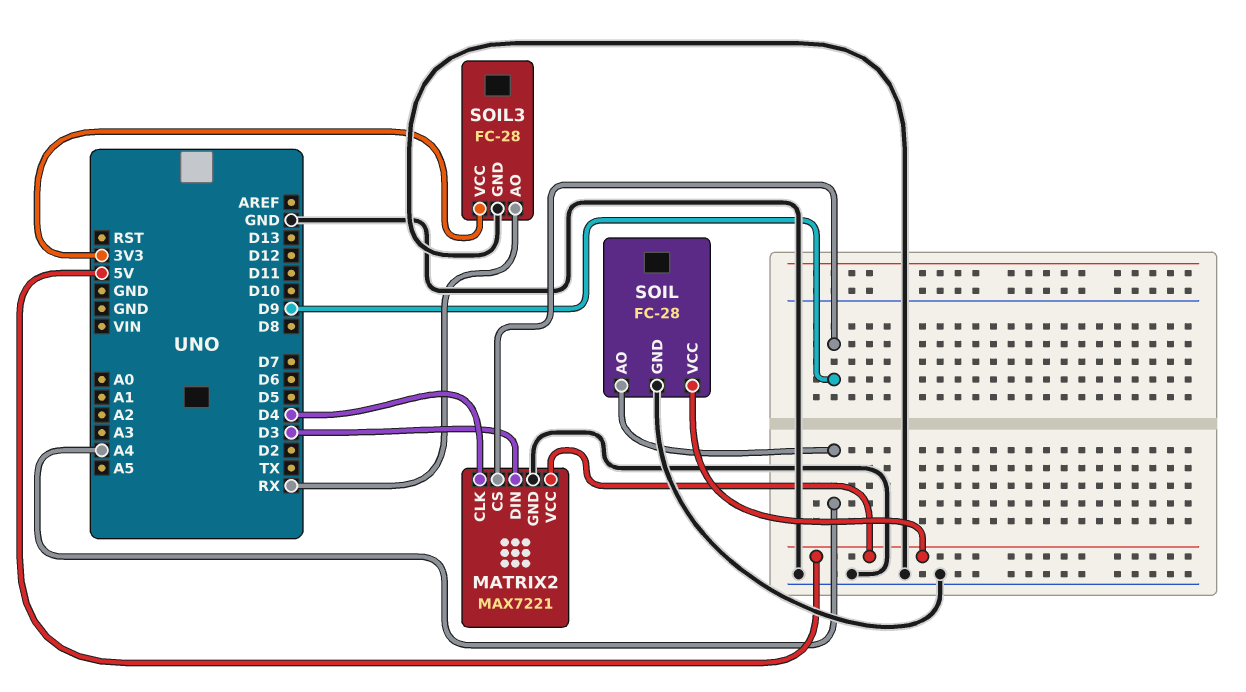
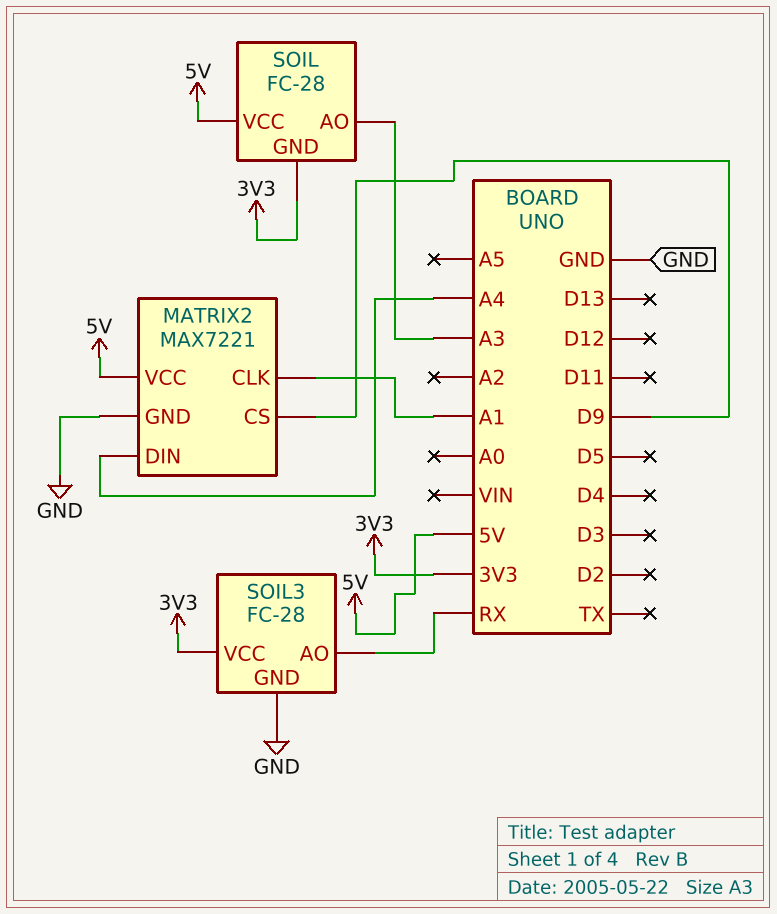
MATRIX2 pin CLK: D4 -> A1
MATRIX2 pin DIN: D3 -> A4
SOIL pin AO: A4 -> A3
SOIL pin GND: GND -> 3V3

